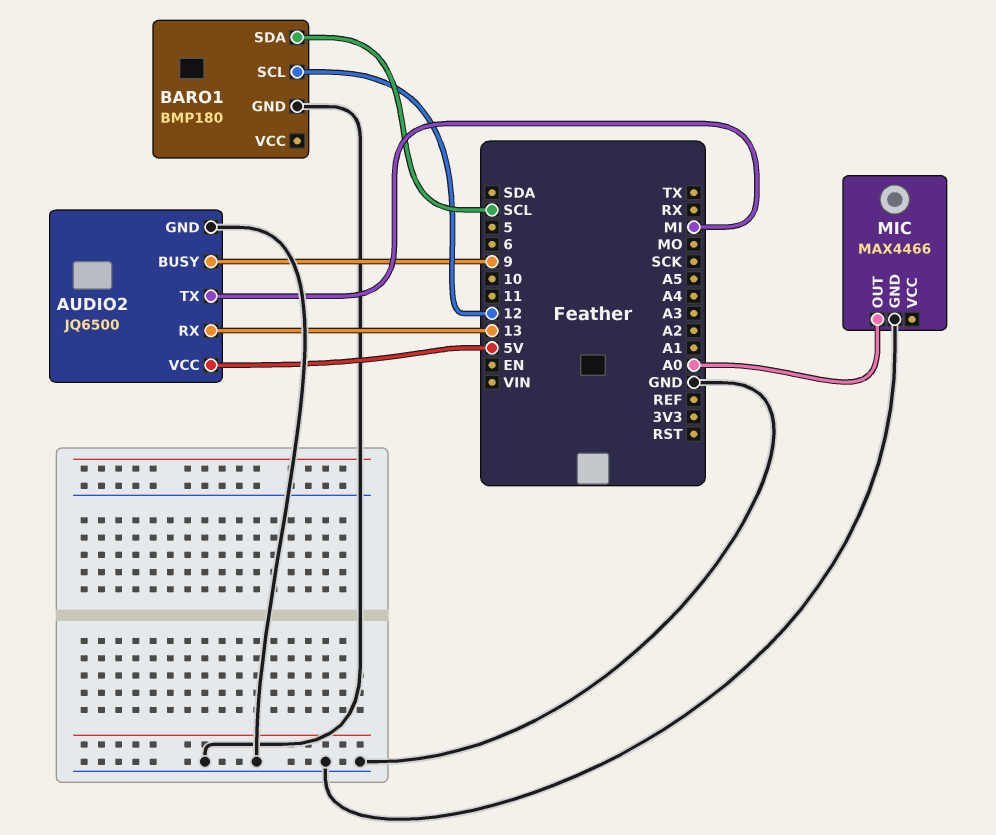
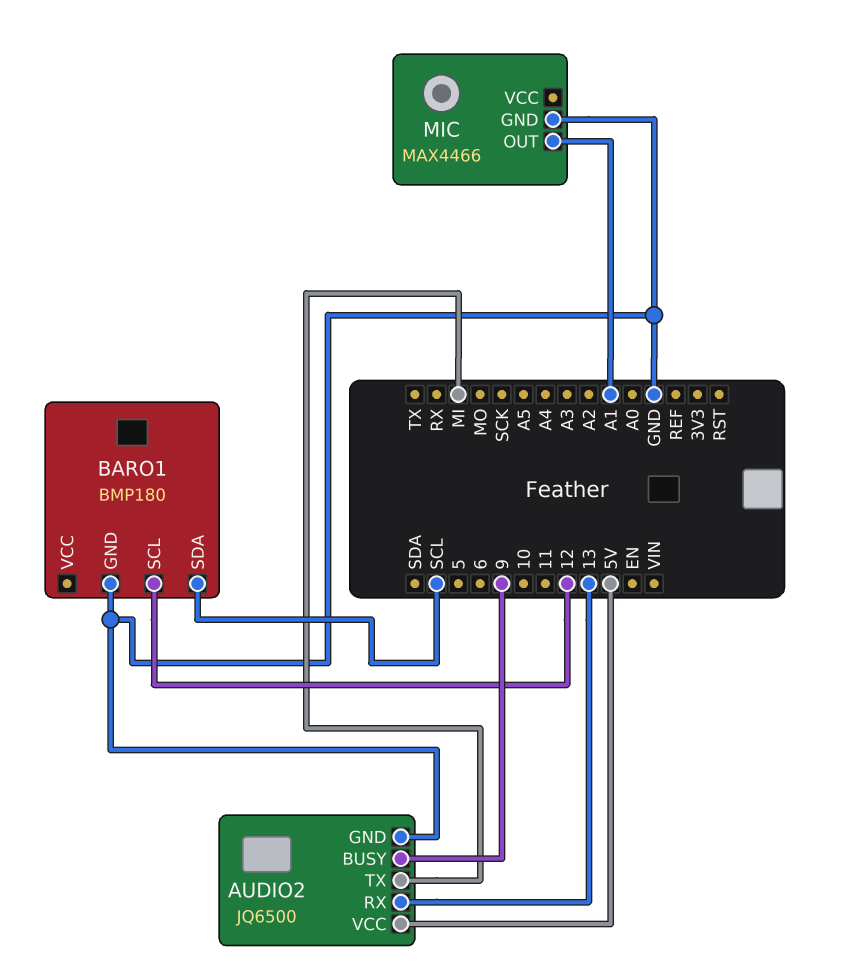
MIC pin OUT: A0 -> A1

